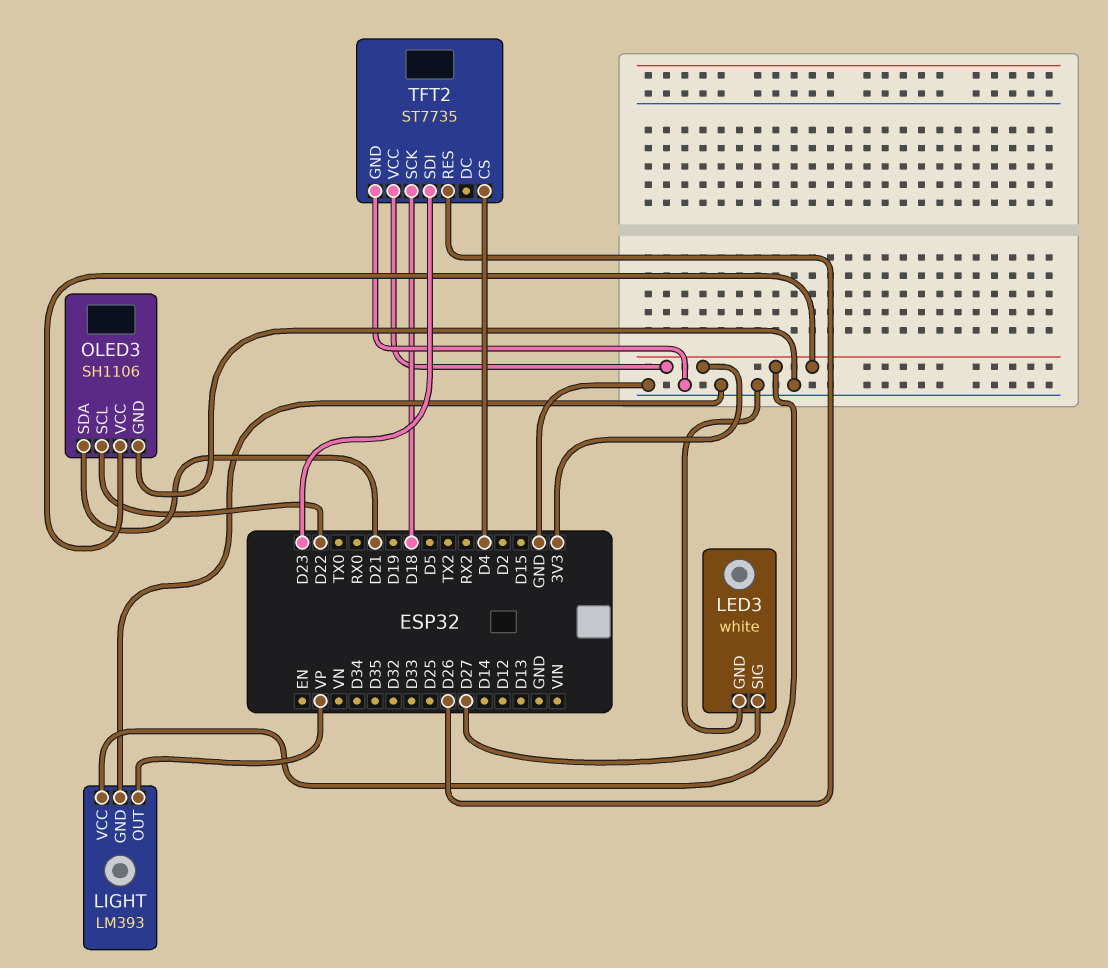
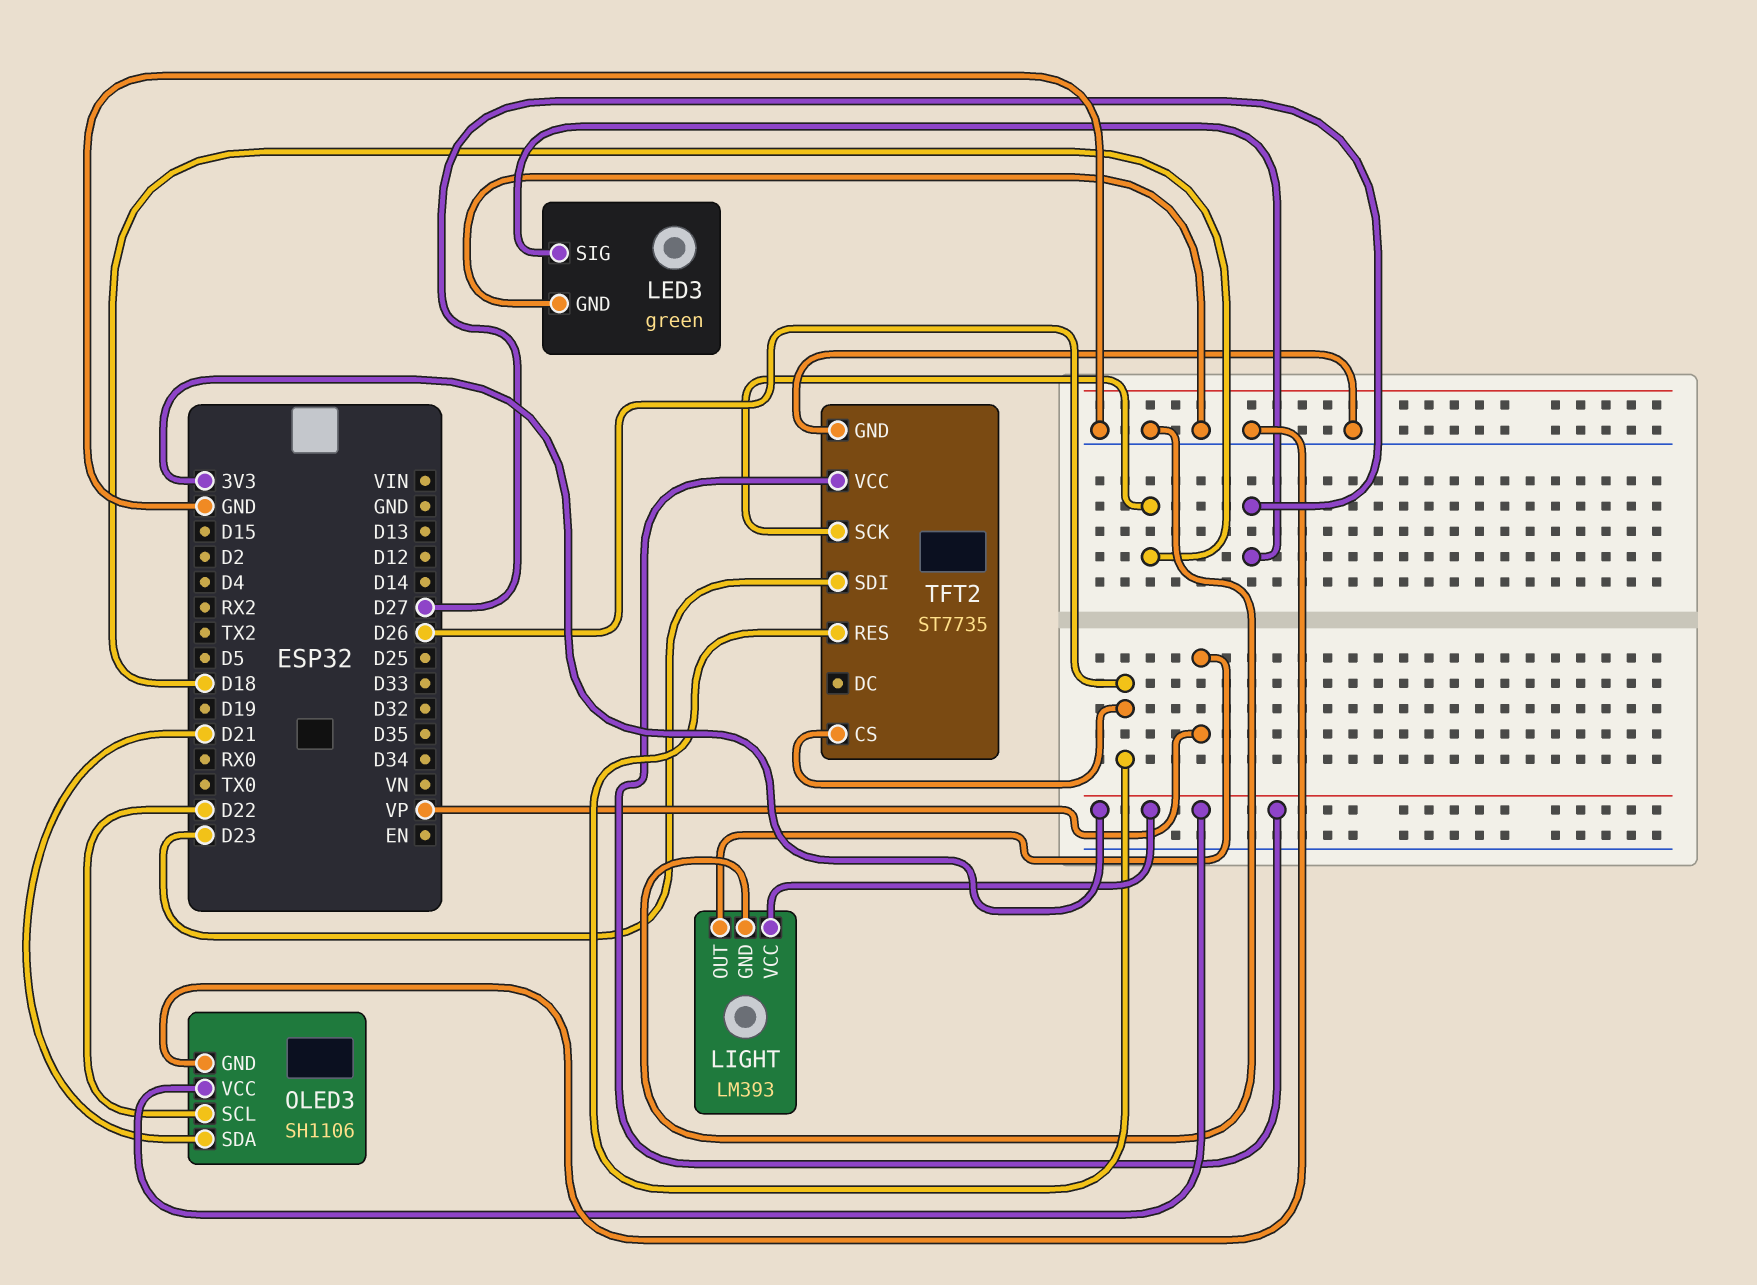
LED3: white -> green
TFT2 pin CS: D4 -> D26

